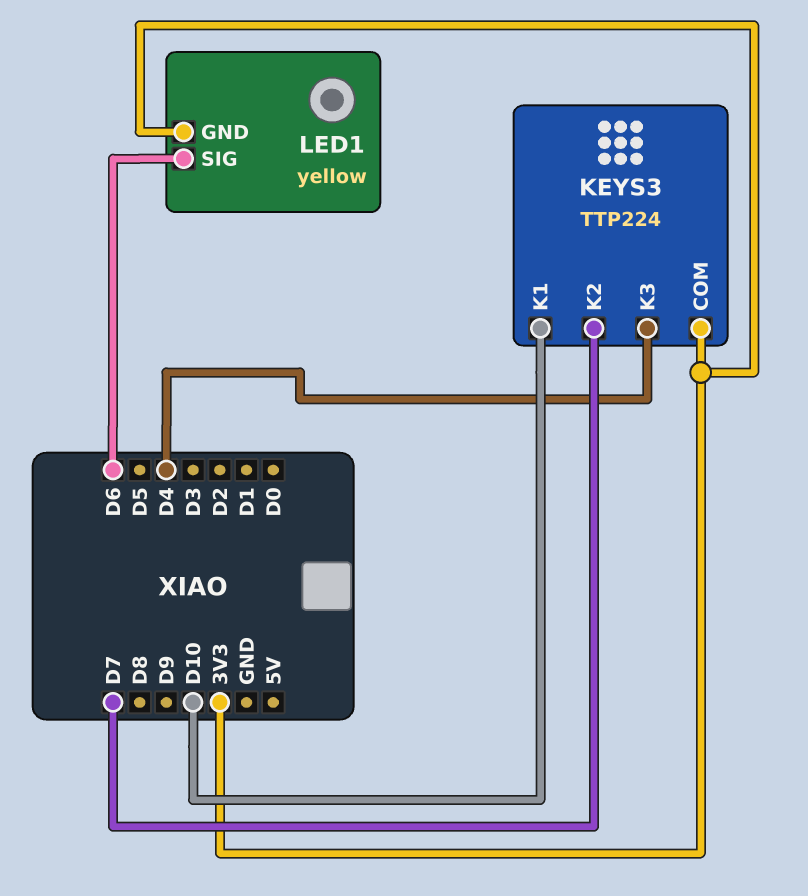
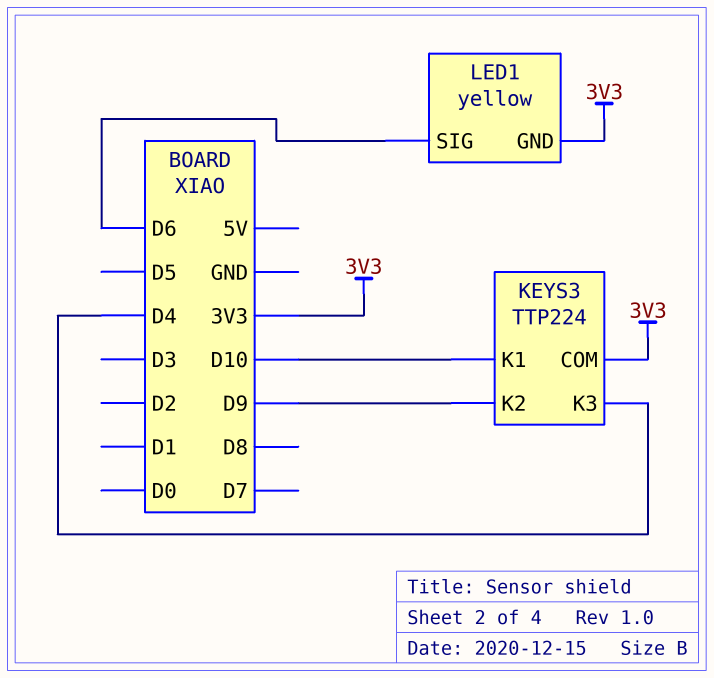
KEYS3 pin K2: D7 -> D9

